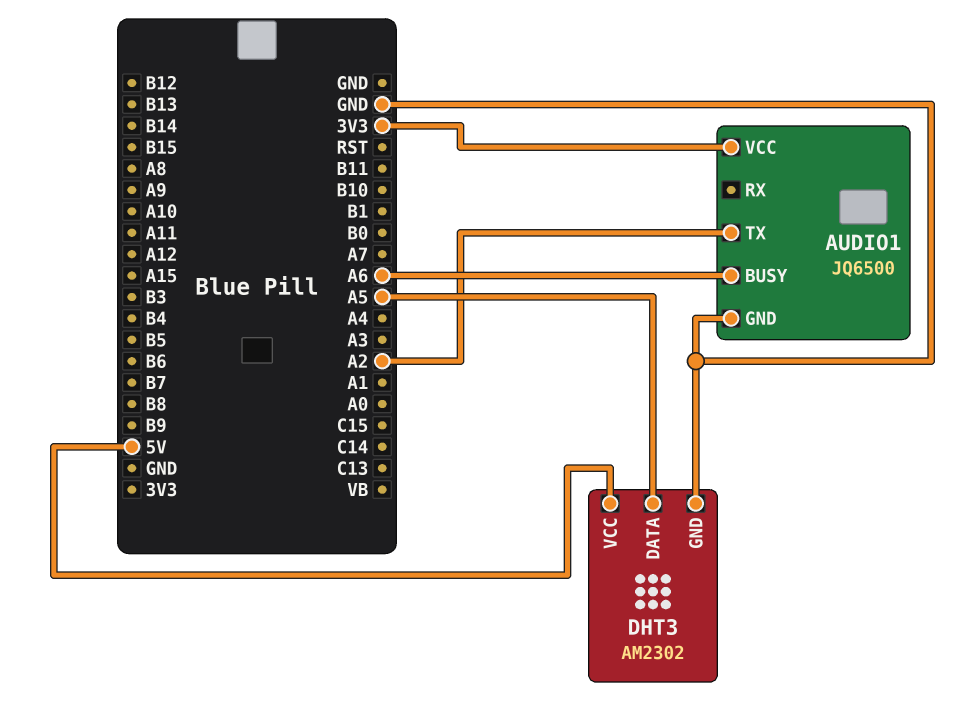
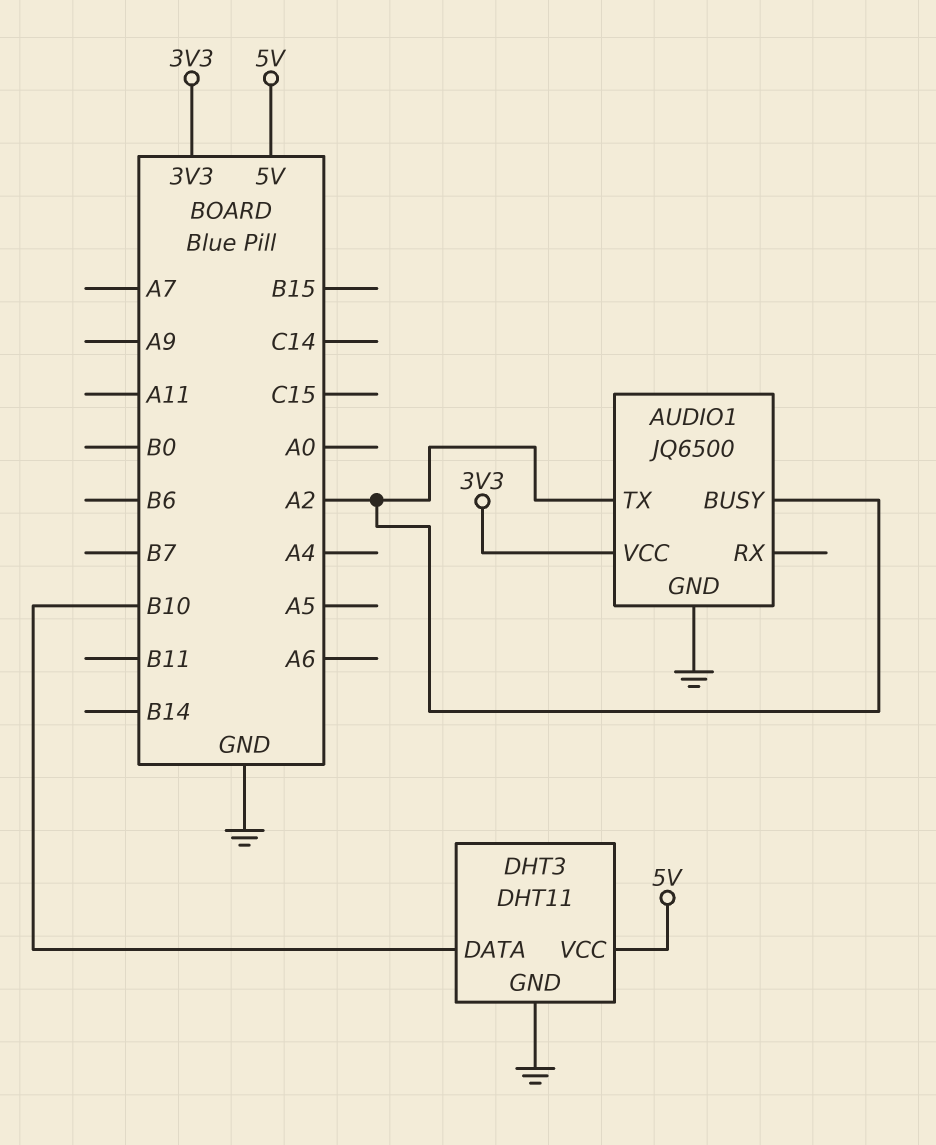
AUDIO1 pin BUSY: A6 -> A2
DHT3: AM2302 -> DHT11
DHT3 pin DATA: A5 -> B10

